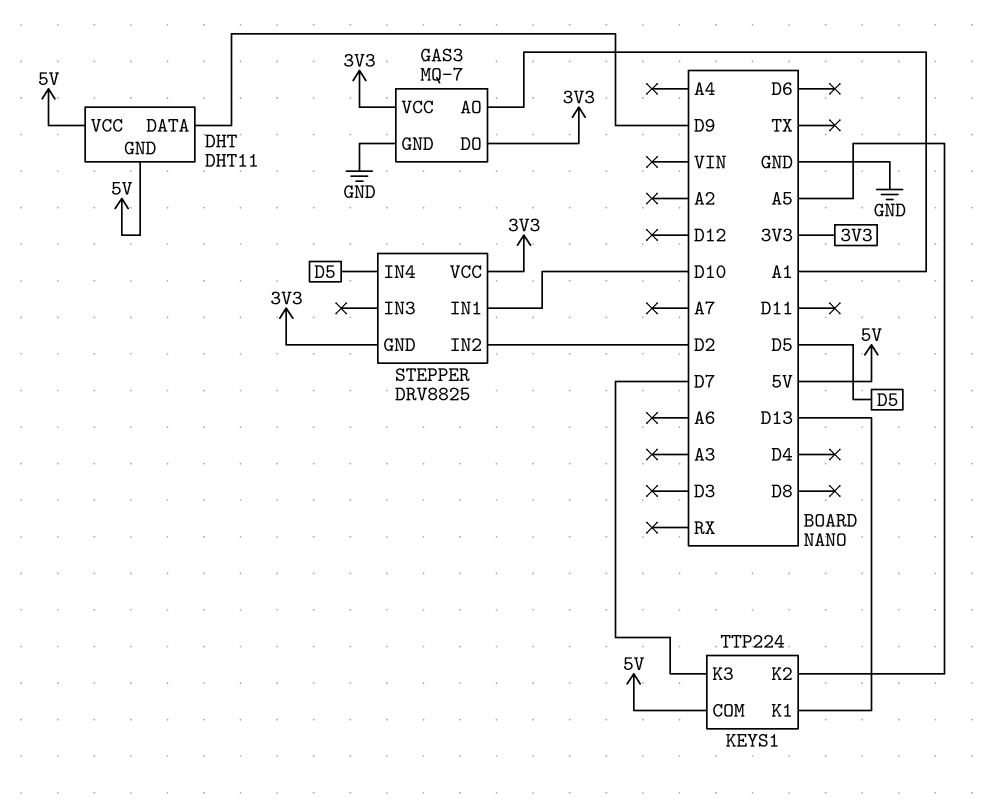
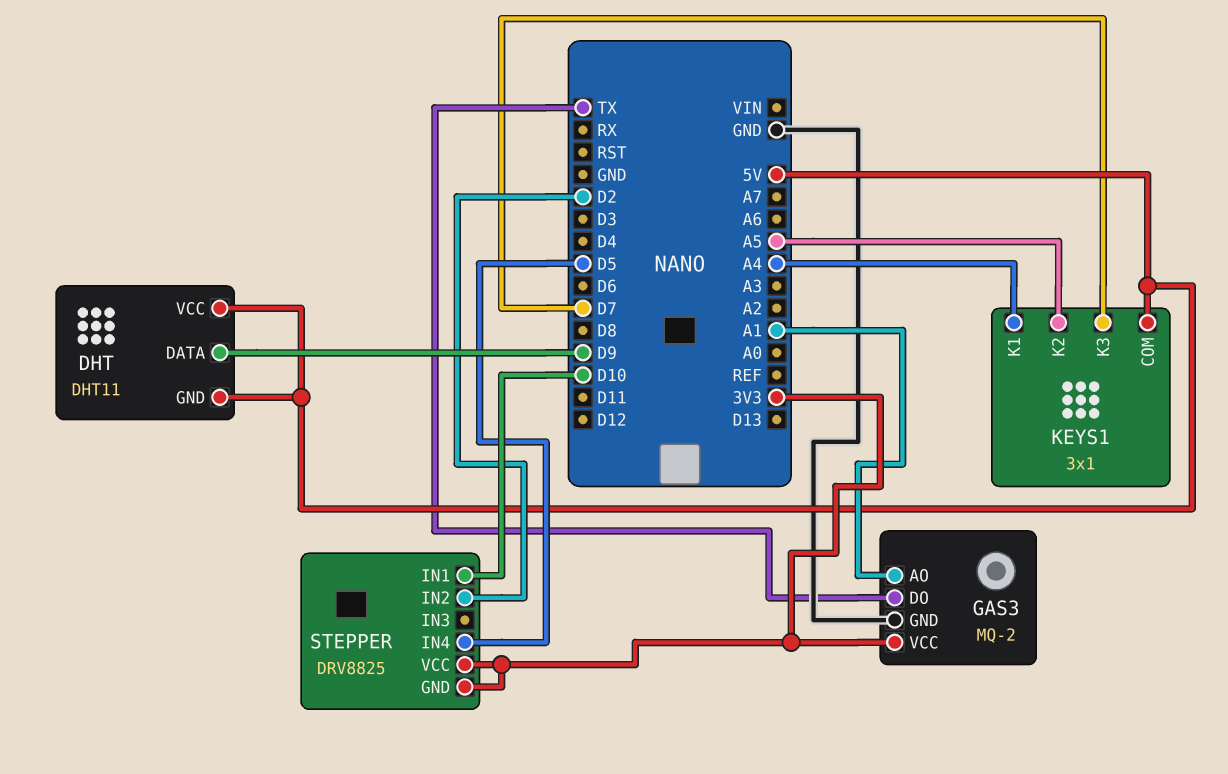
GAS3: MQ-7 -> MQ-2
GAS3 pin DO: 3V3 -> TX
KEYS1: TTP224 -> 3x1
KEYS1 pin K1: D13 -> A4

